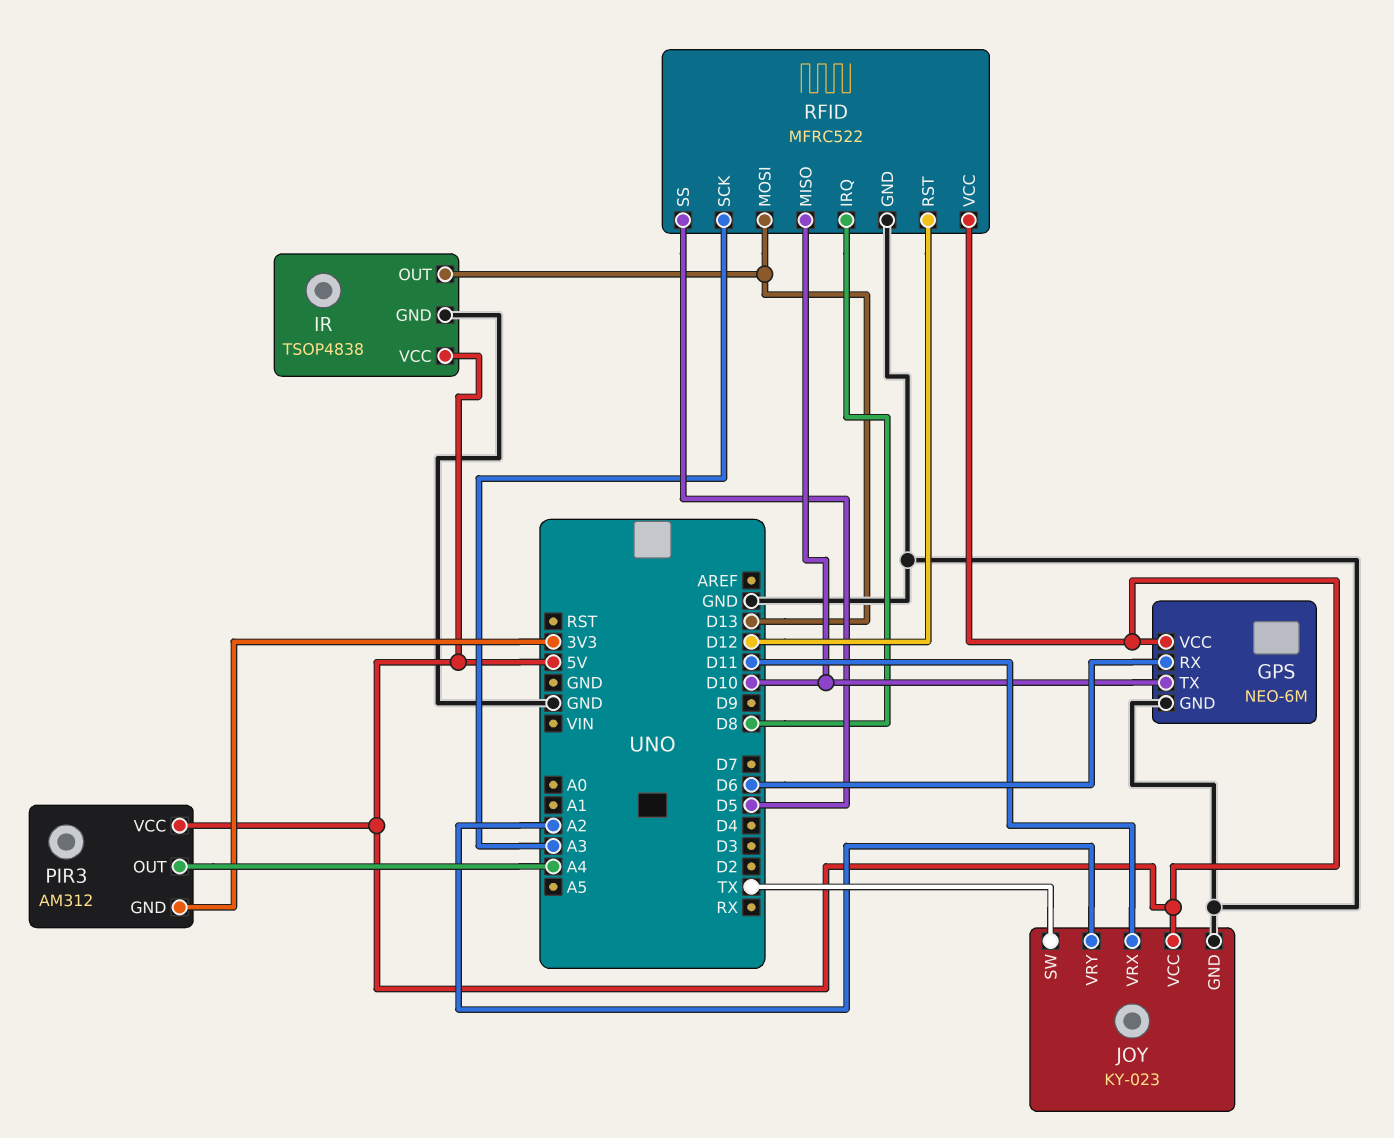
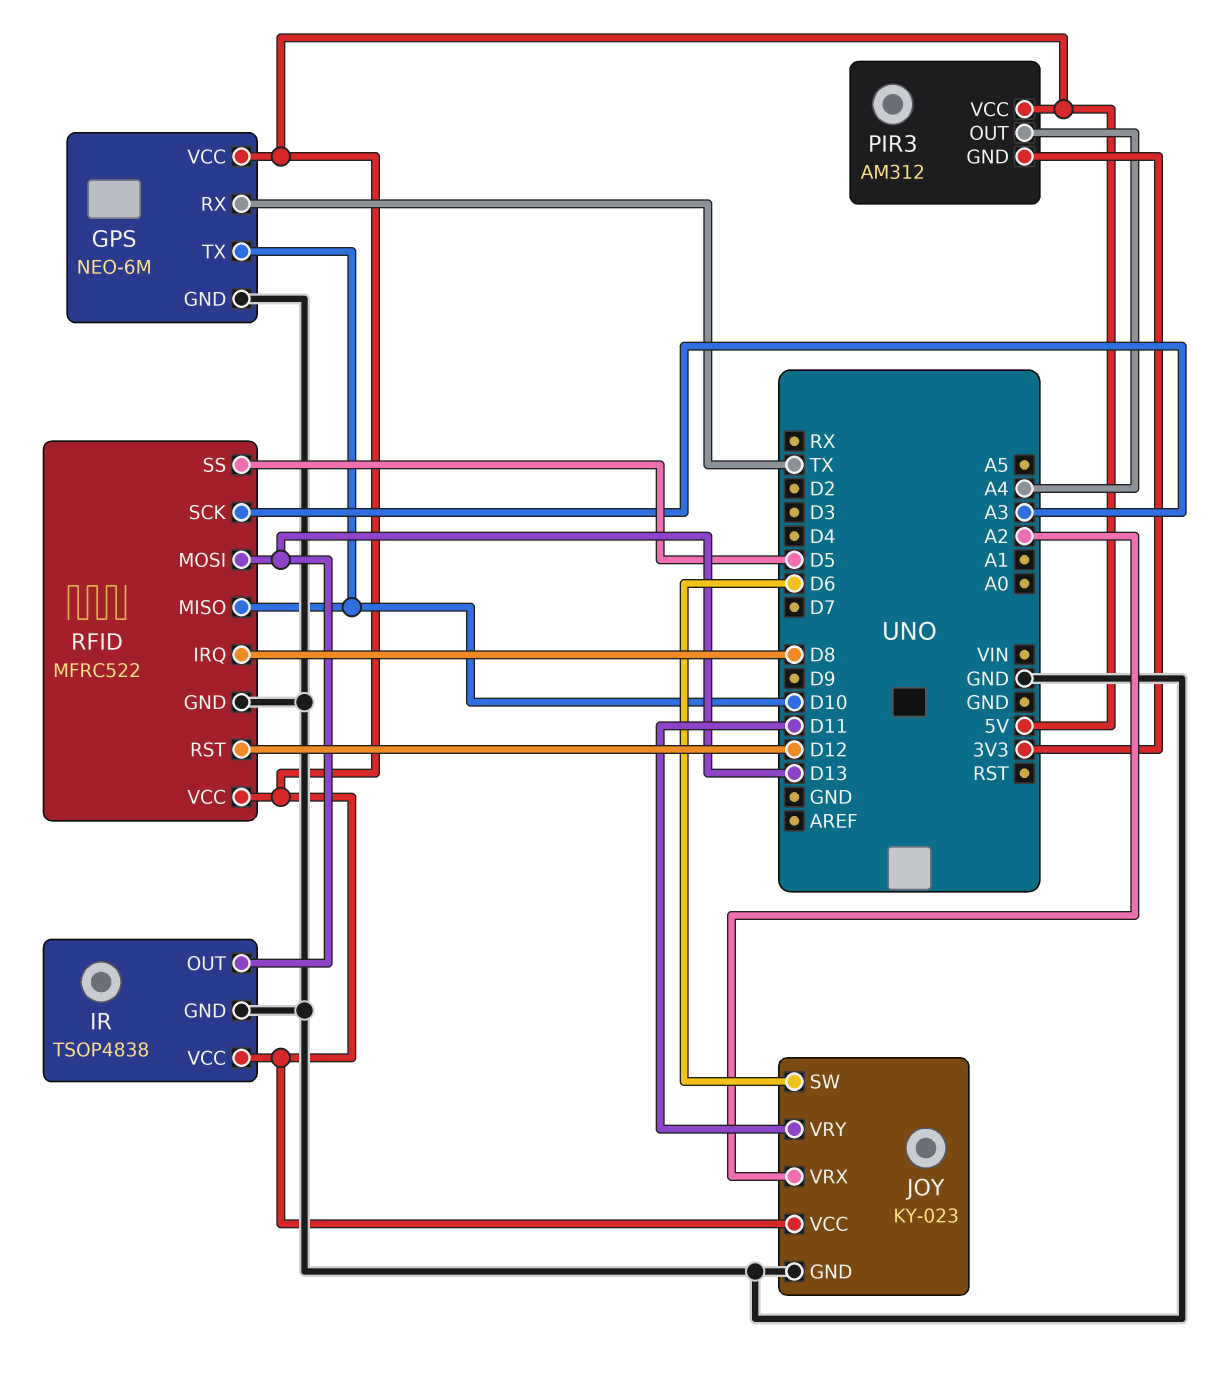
GPS pin RX: D6 -> TX
JOY pin SW: TX -> D6
JOY pin VRX: D11 -> A2
JOY pin VRY: A2 -> D11

